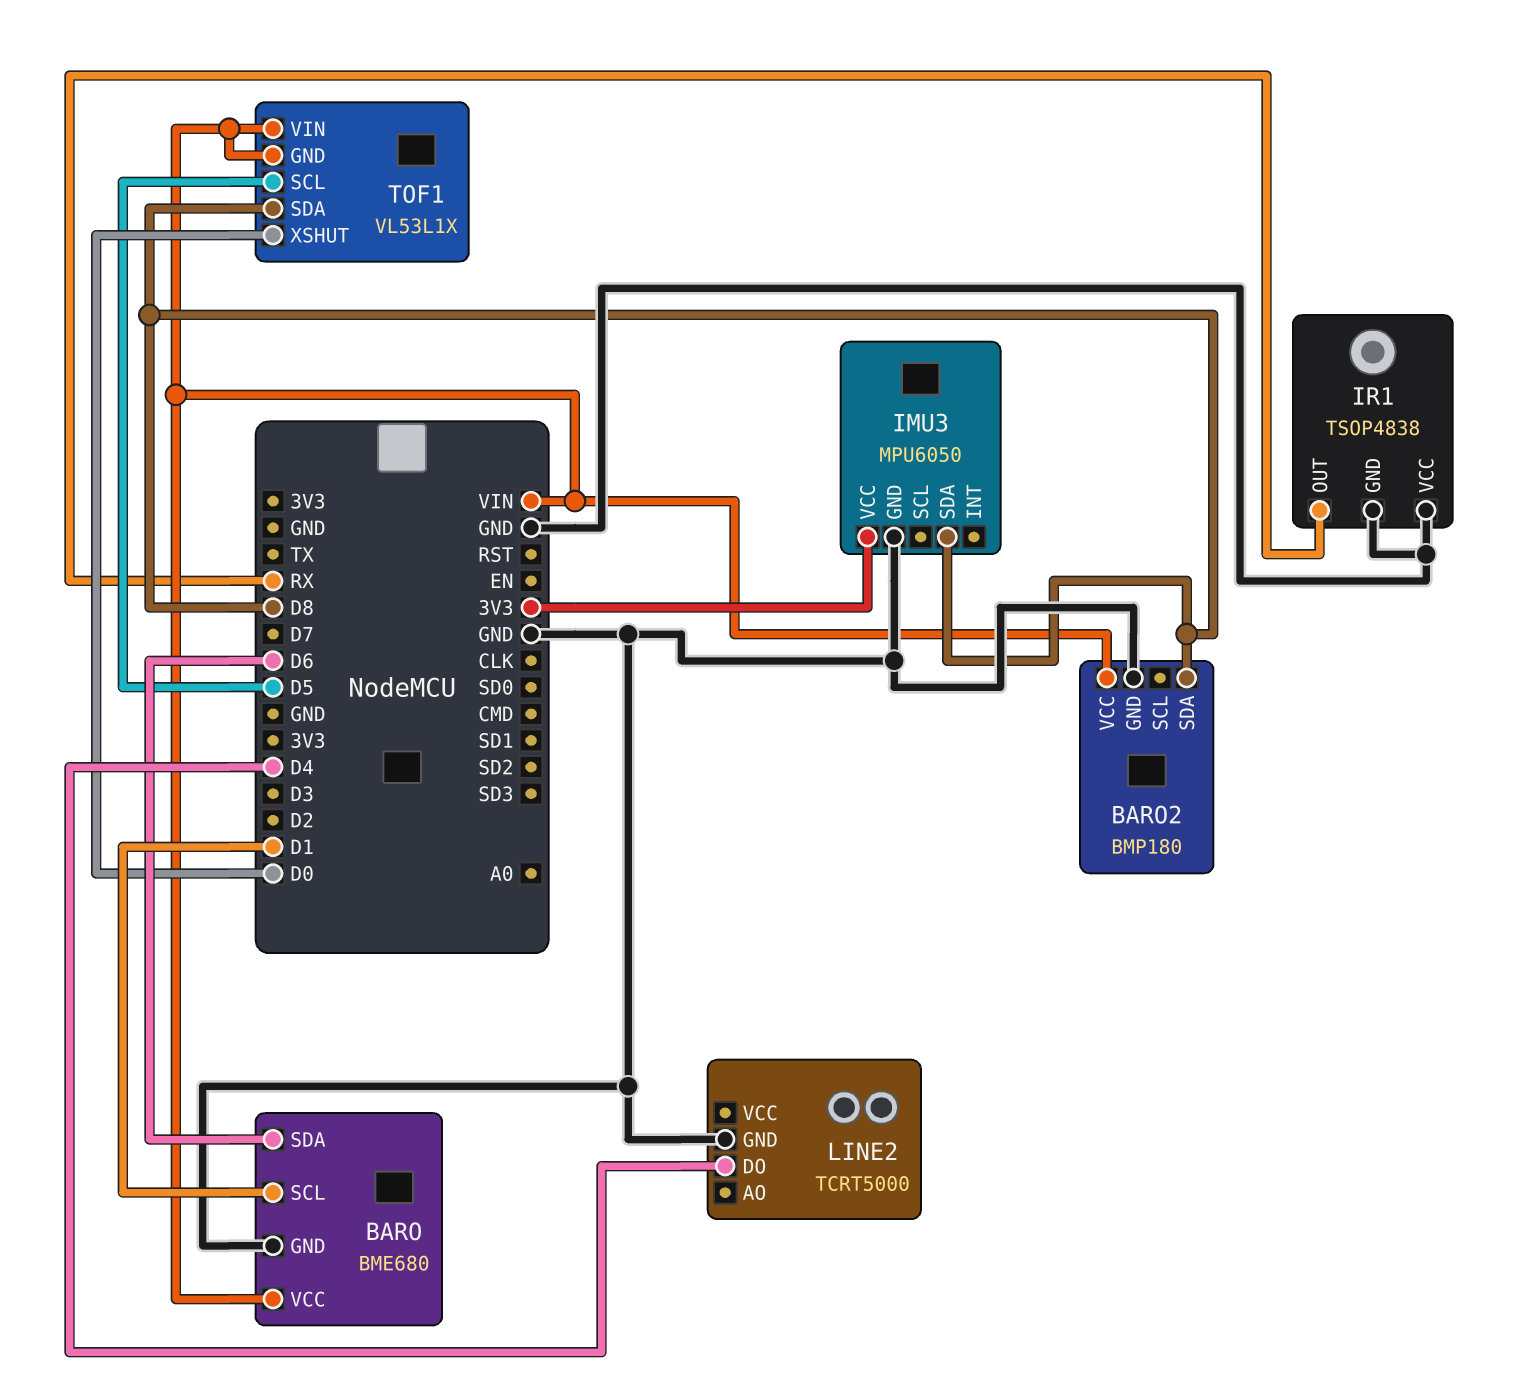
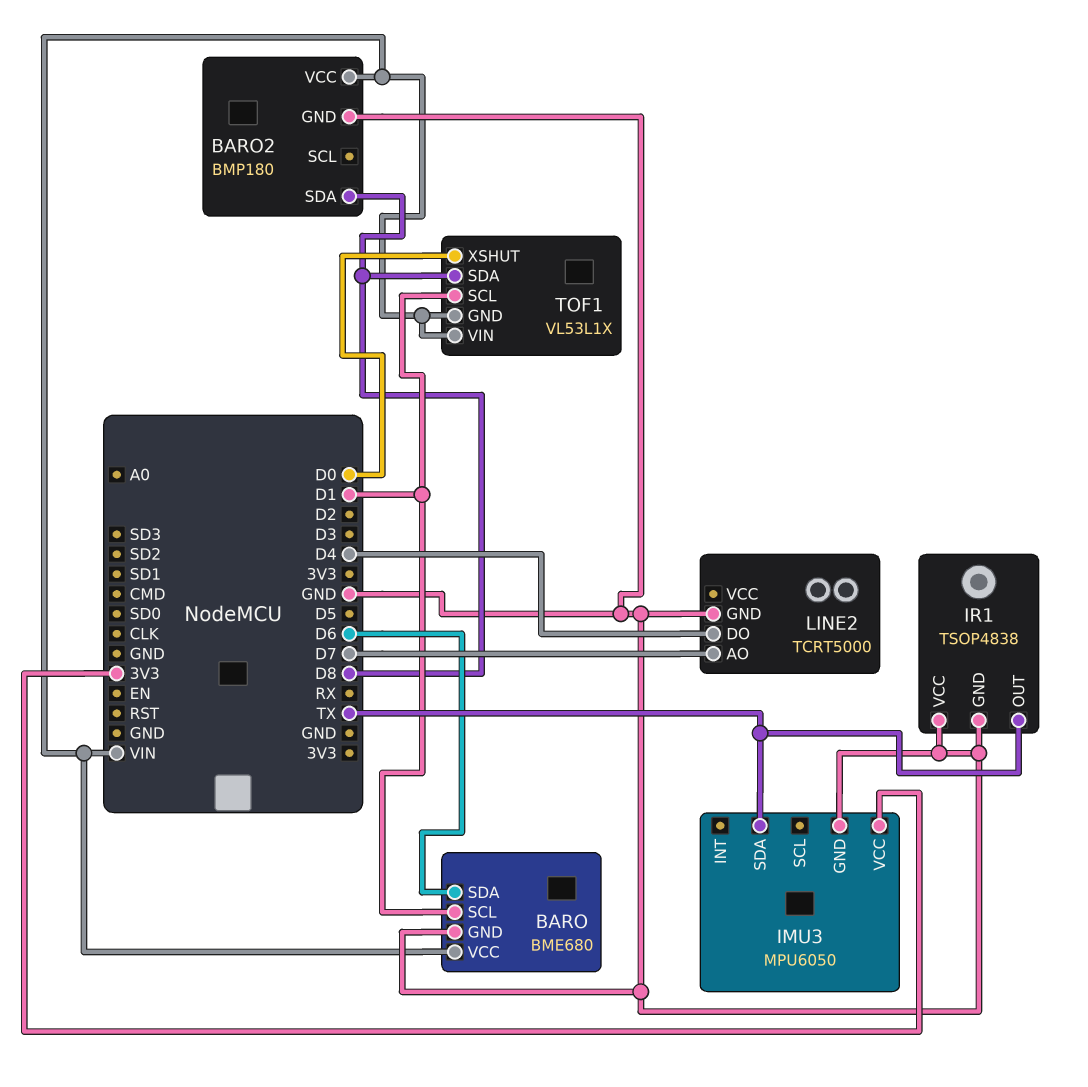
IMU3 pin SDA: D8 -> TX
IR1 pin OUT: RX -> TX
LINE2 pin AO: none -> D7
TOF1 pin SCL: D5 -> D1

